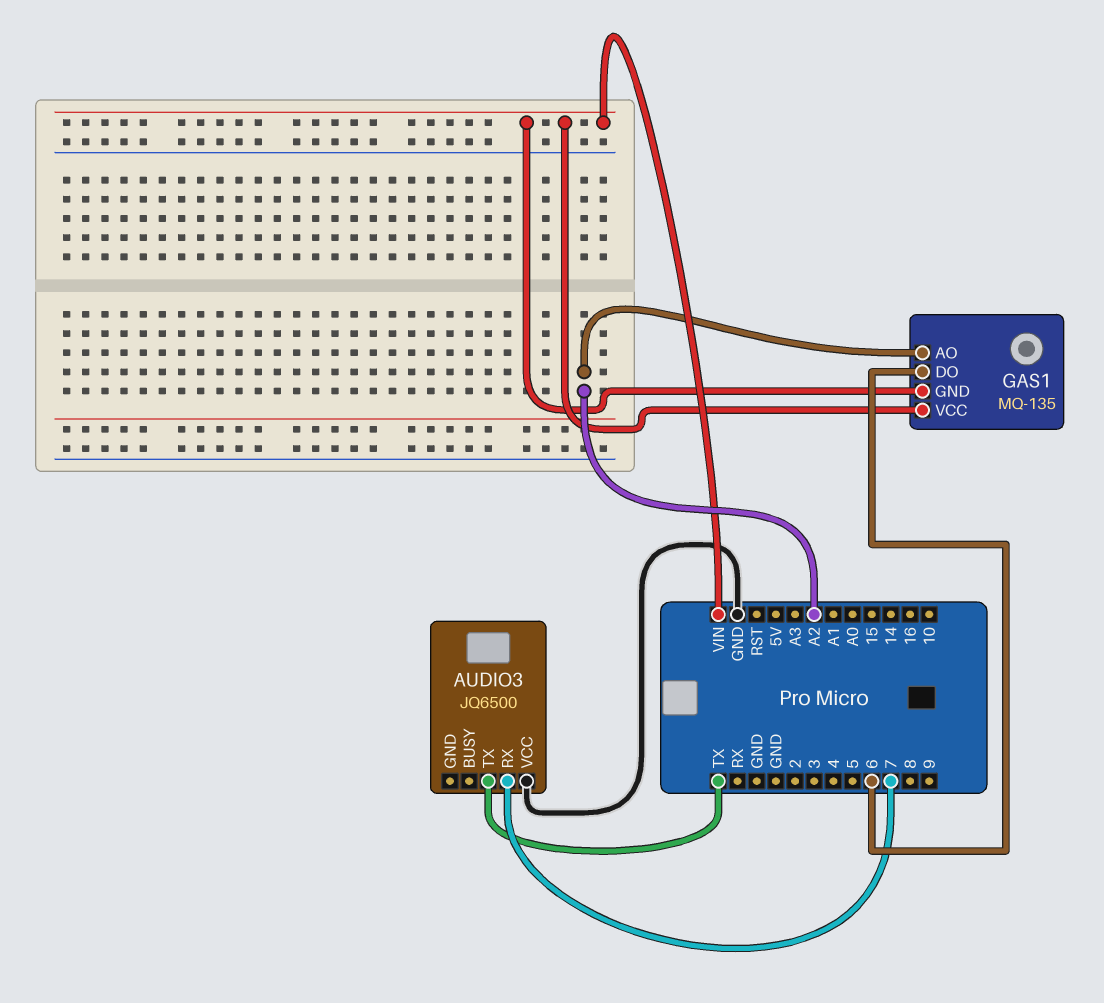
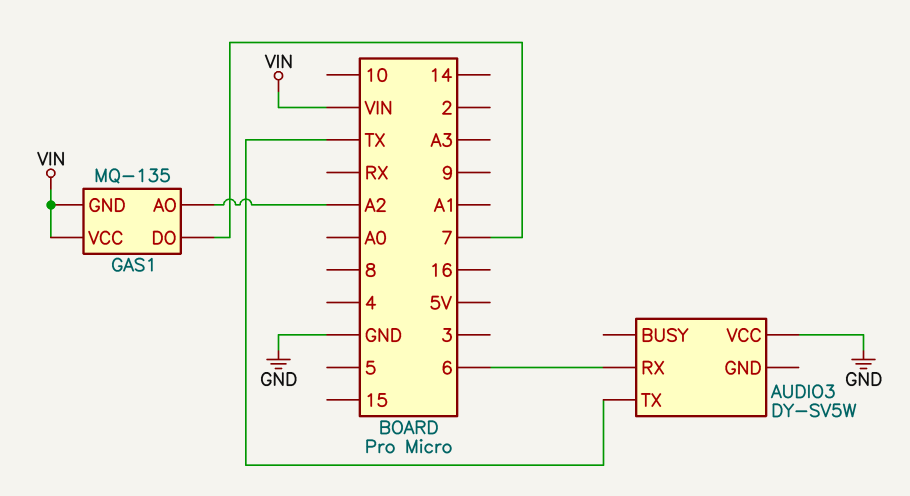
AUDIO3: JQ6500 -> DY-SV5W
AUDIO3 pin RX: 7 -> 6
GAS1 pin DO: 6 -> 7

